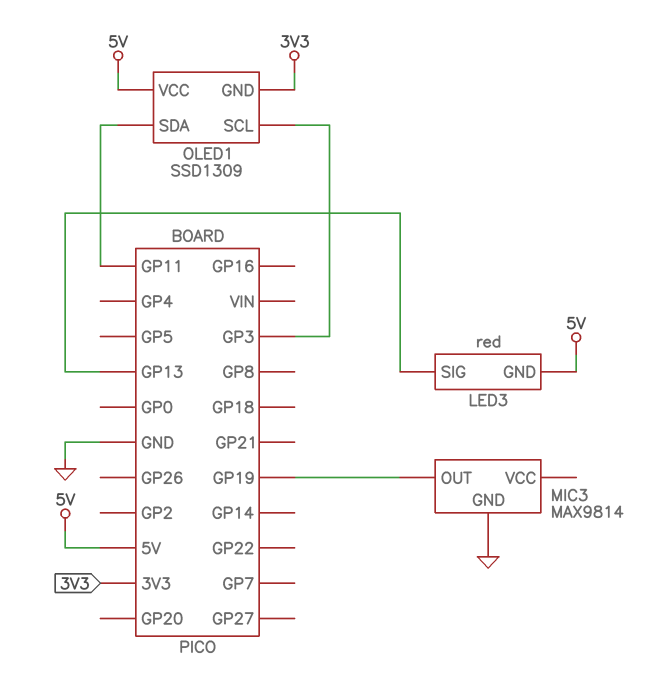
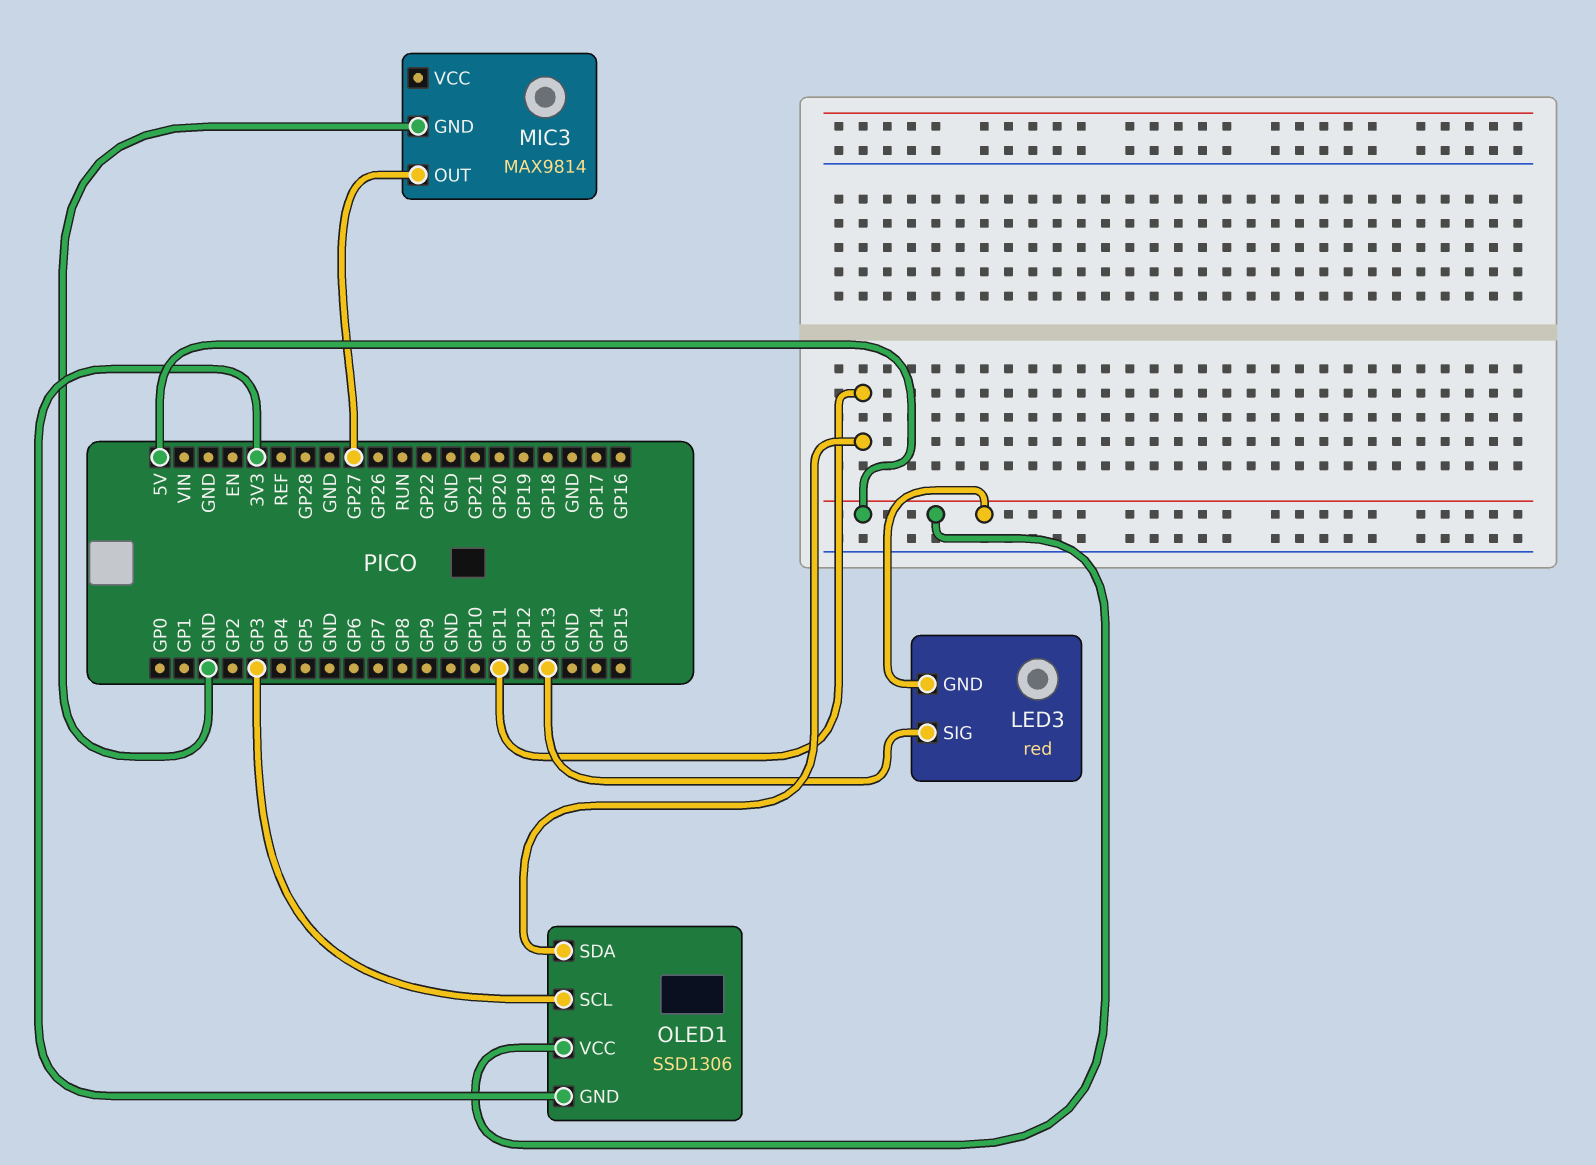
MIC3 pin OUT: GP19 -> GP27
OLED1: SSD1309 -> SSD1306

